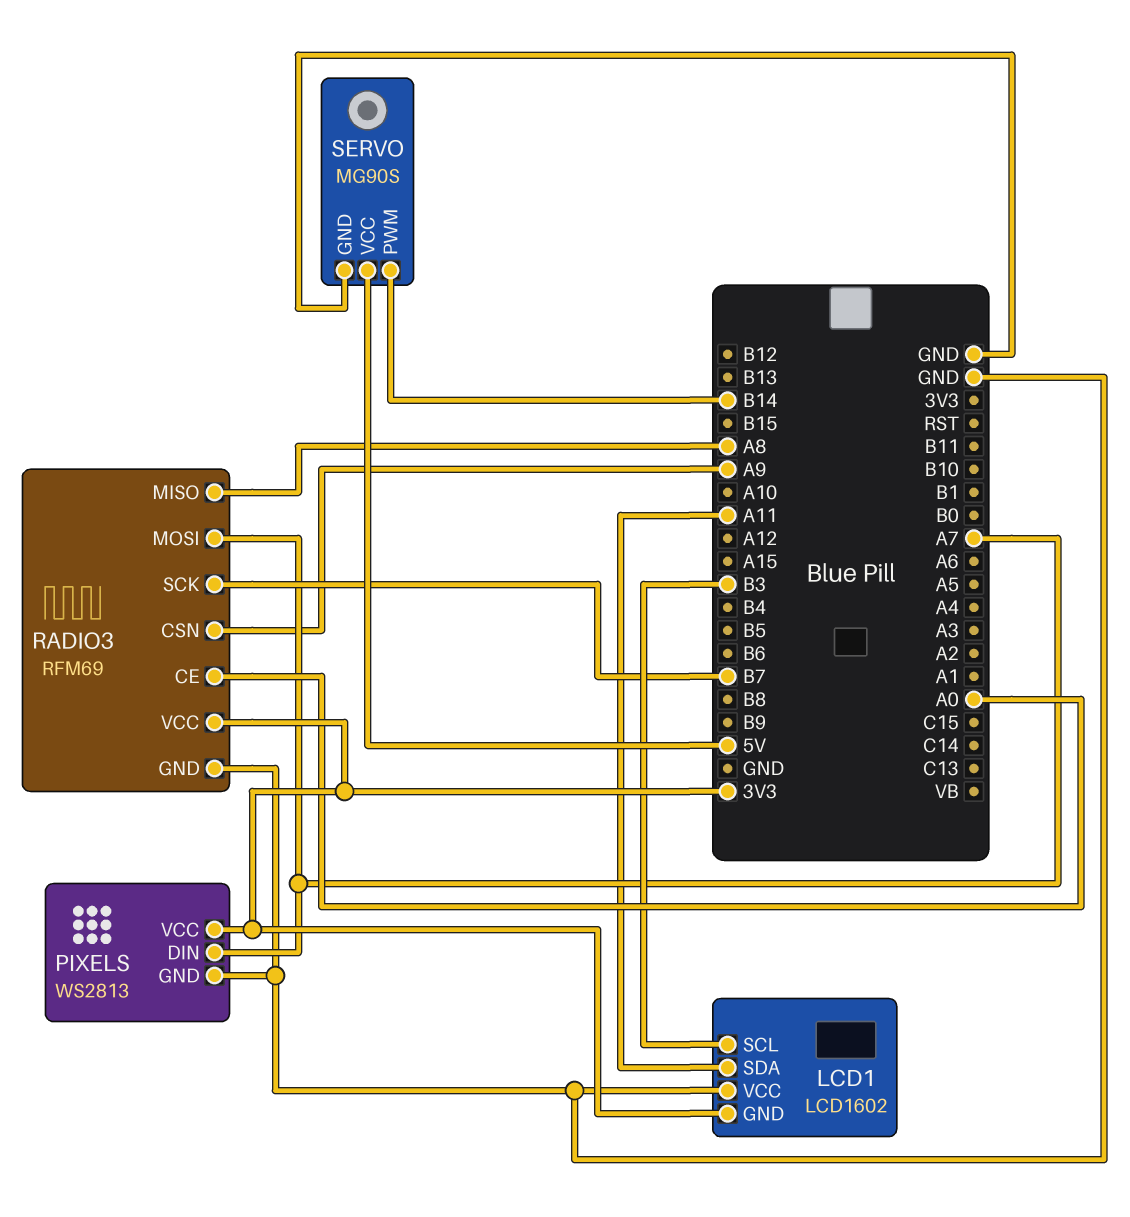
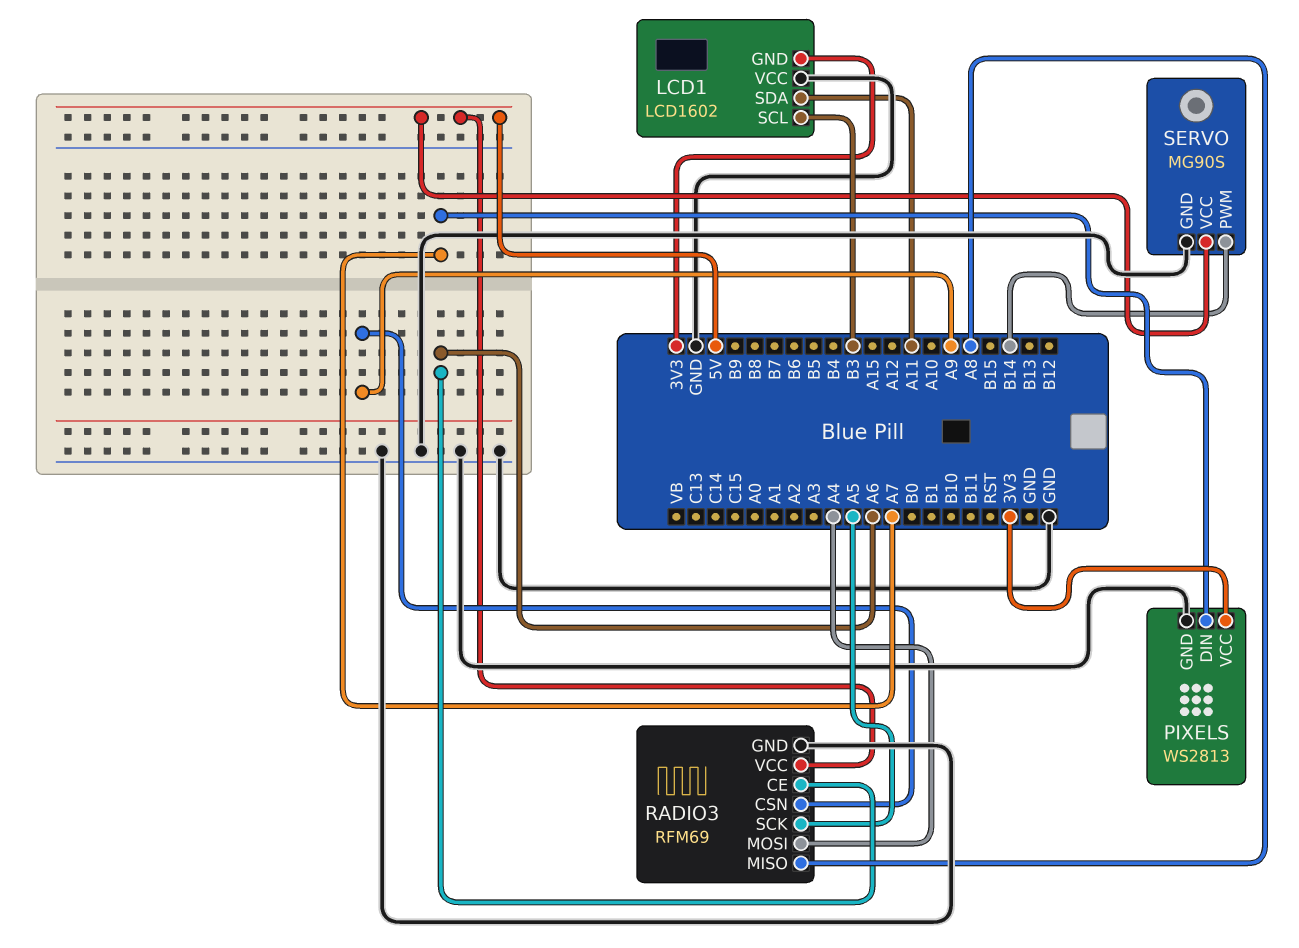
RADIO3 pin CE: A0 -> A6
RADIO3 pin MOSI: A7 -> A4
RADIO3 pin SCK: B7 -> A5
RADIO3 pin VCC: 3V3 -> 5V

